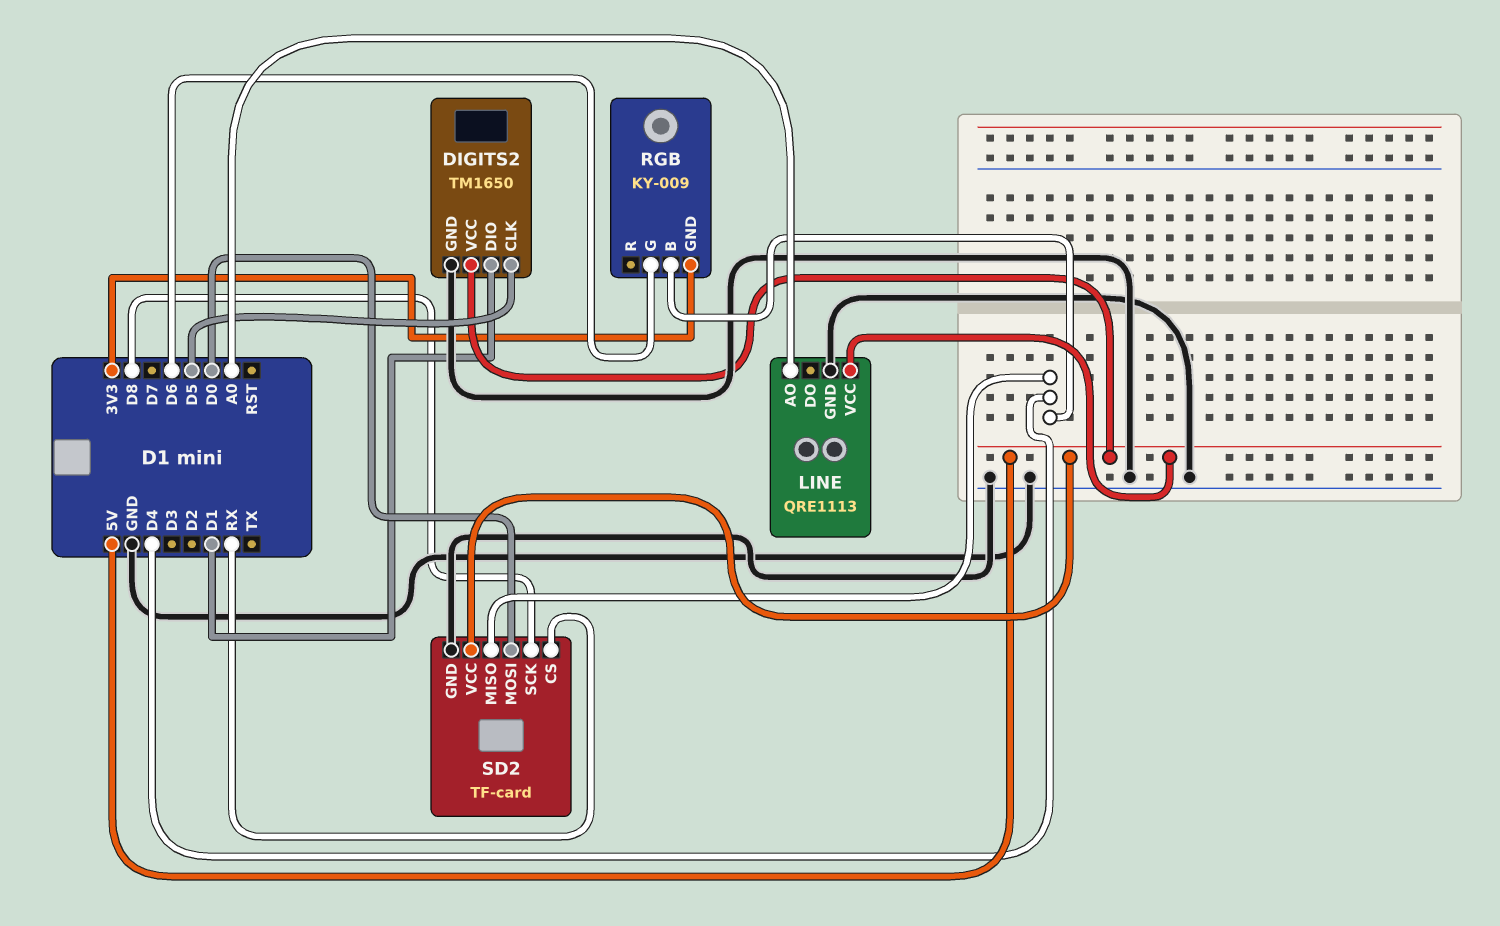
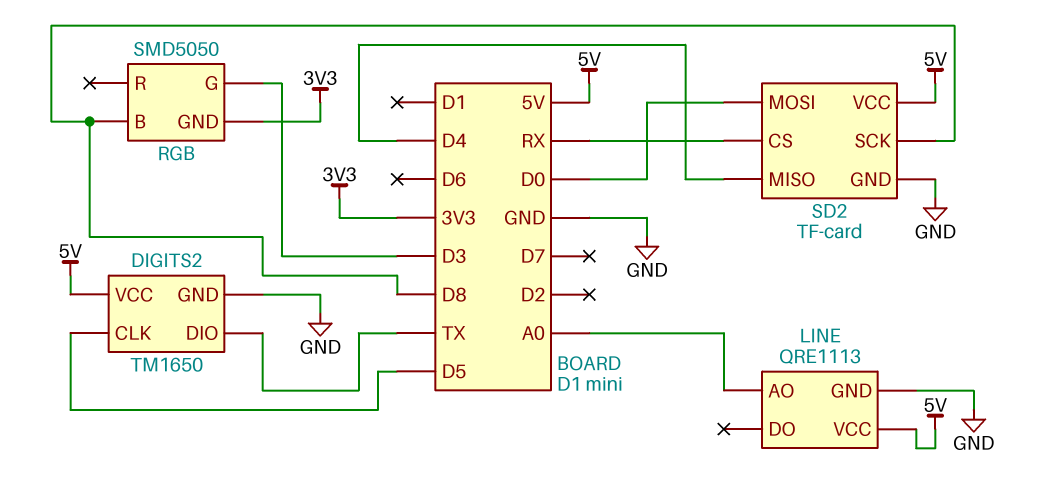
DIGITS2 pin DIO: D1 -> TX
RGB: KY-009 -> SMD5050
RGB pin B: D4 -> D8
RGB pin G: D6 -> D3

